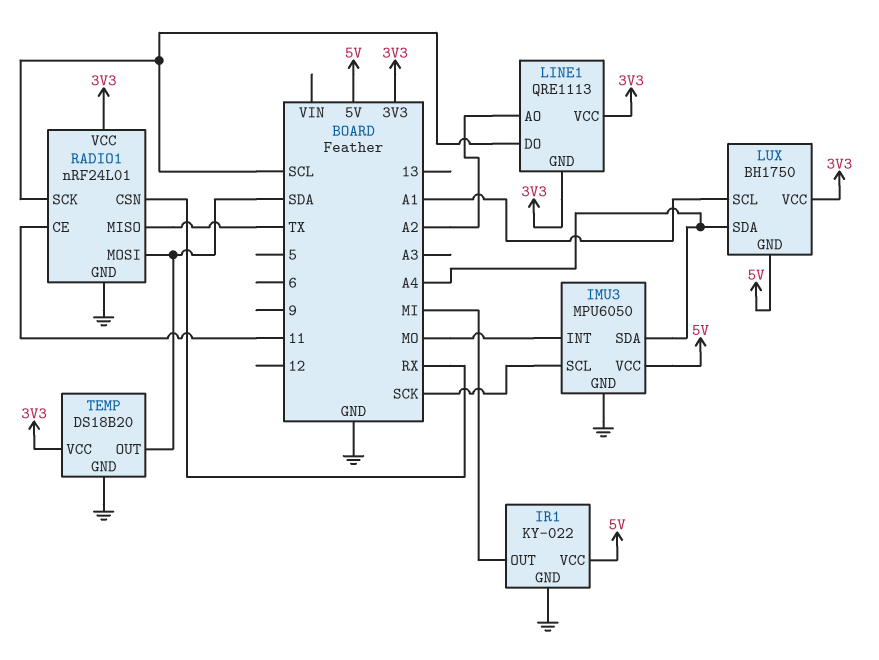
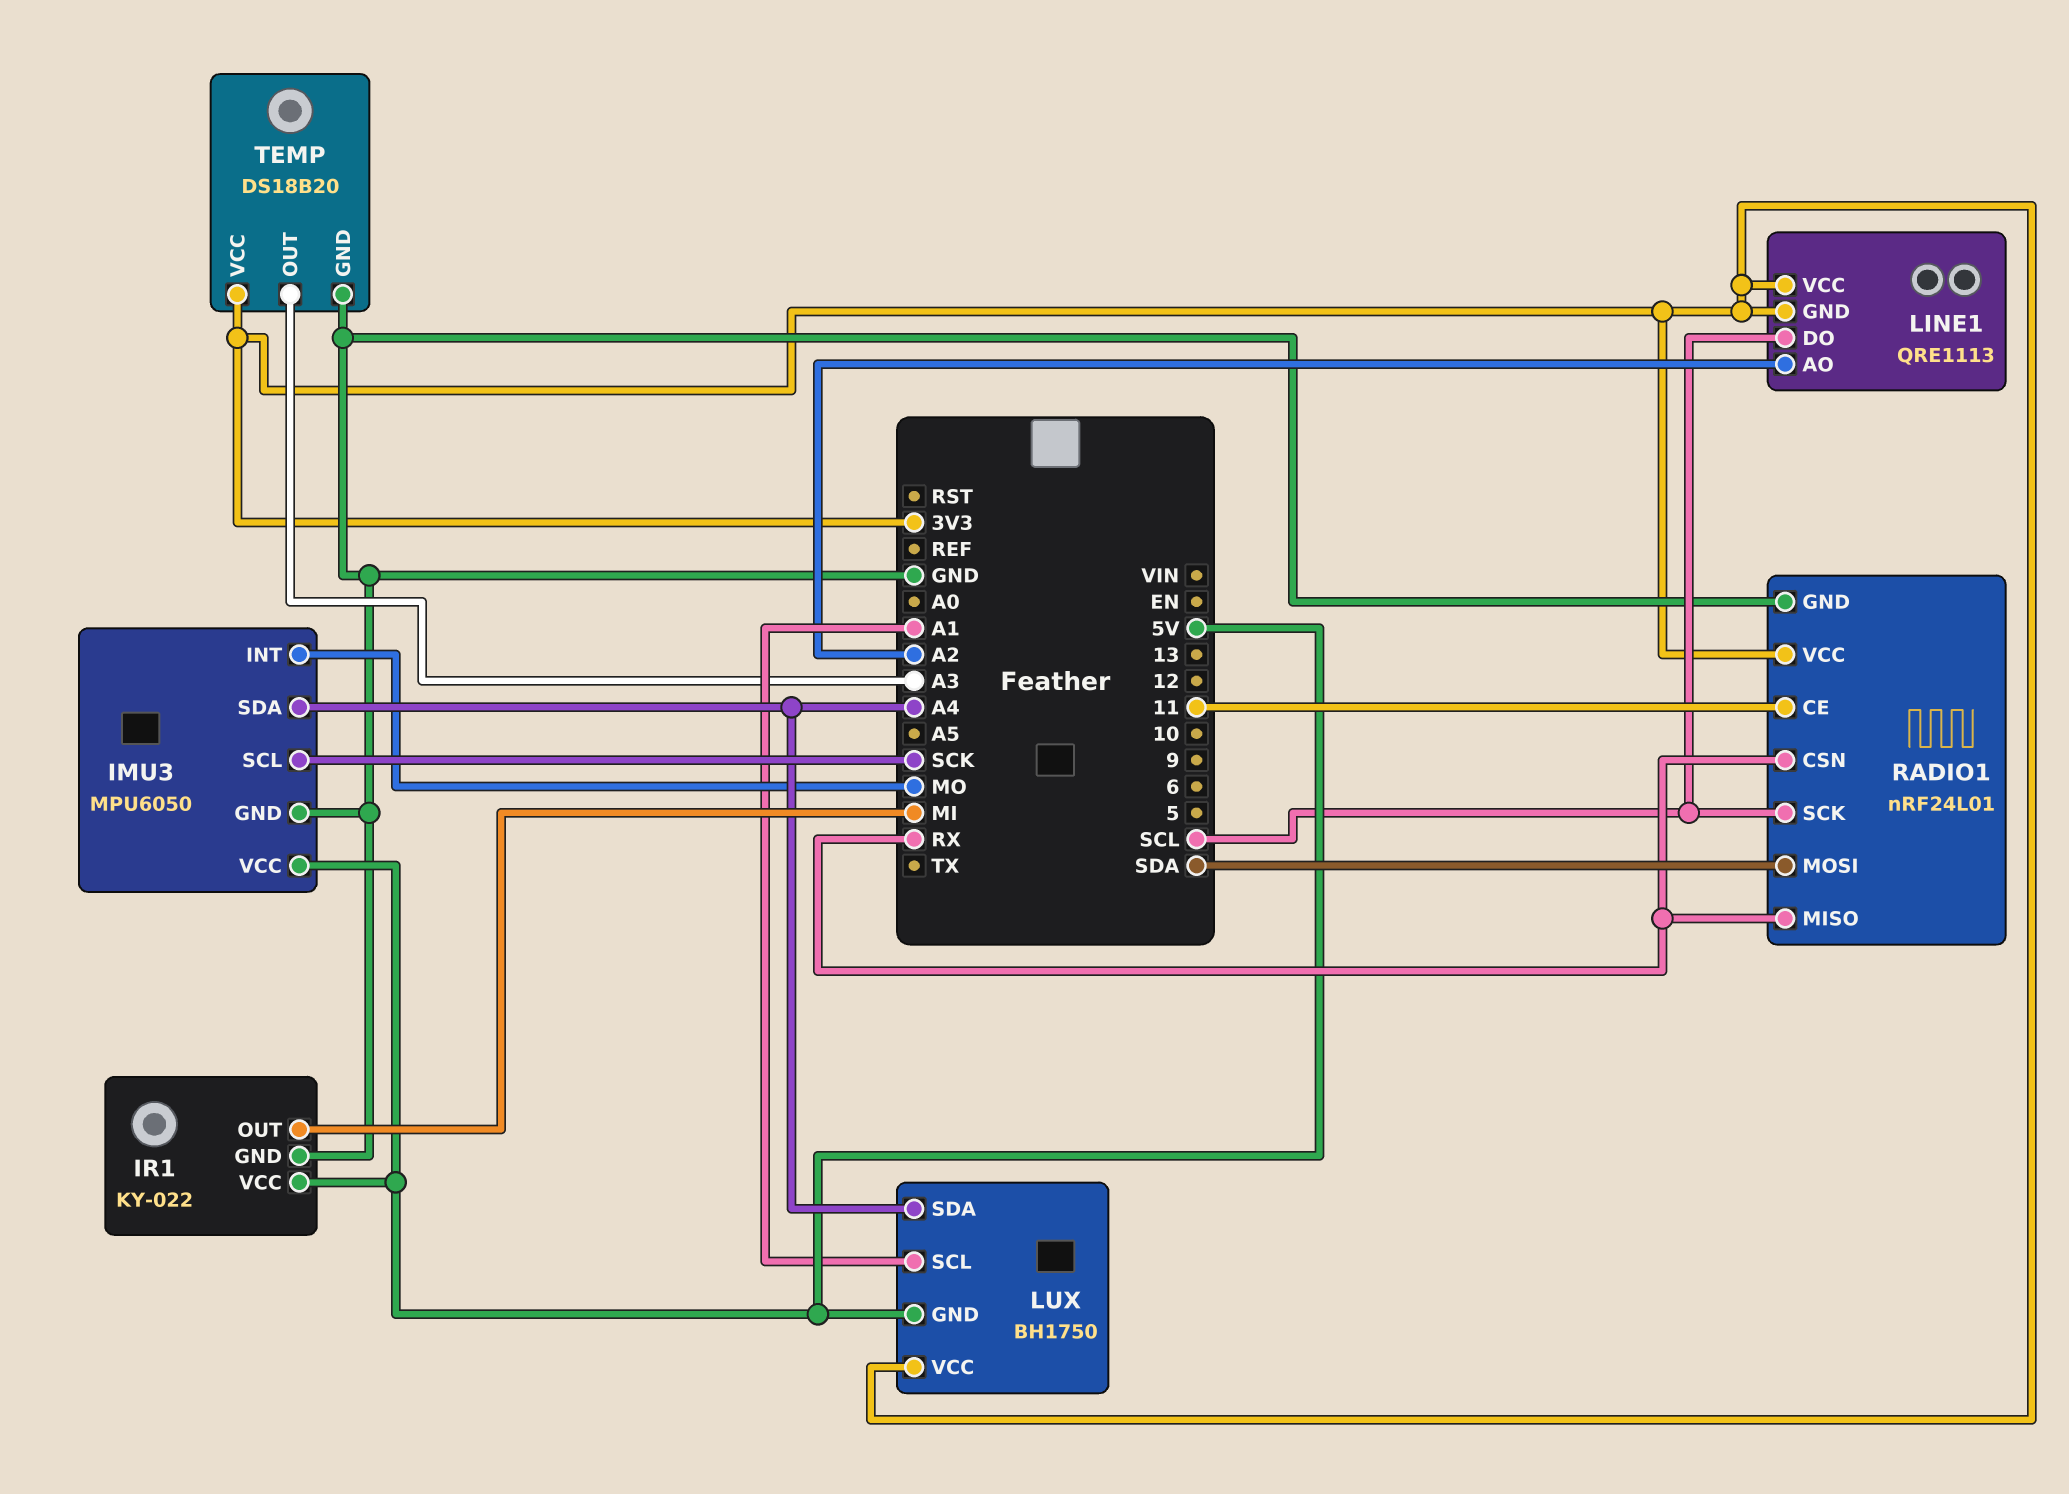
RADIO1 pin MISO: TX -> RX
TEMP pin OUT: SDA -> A3

